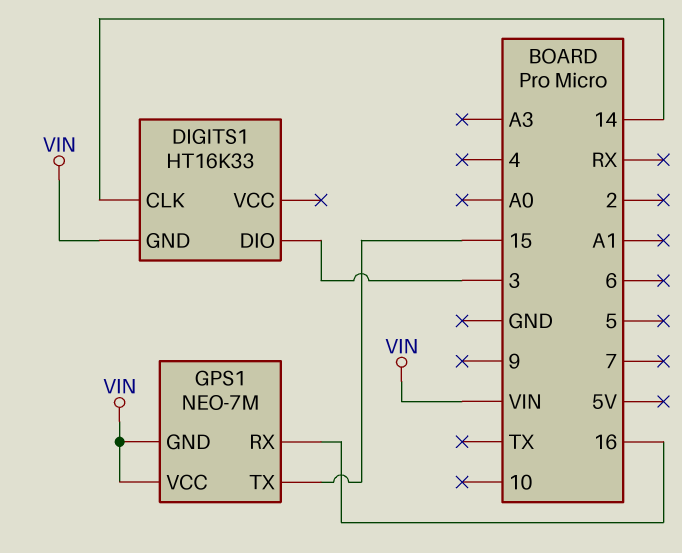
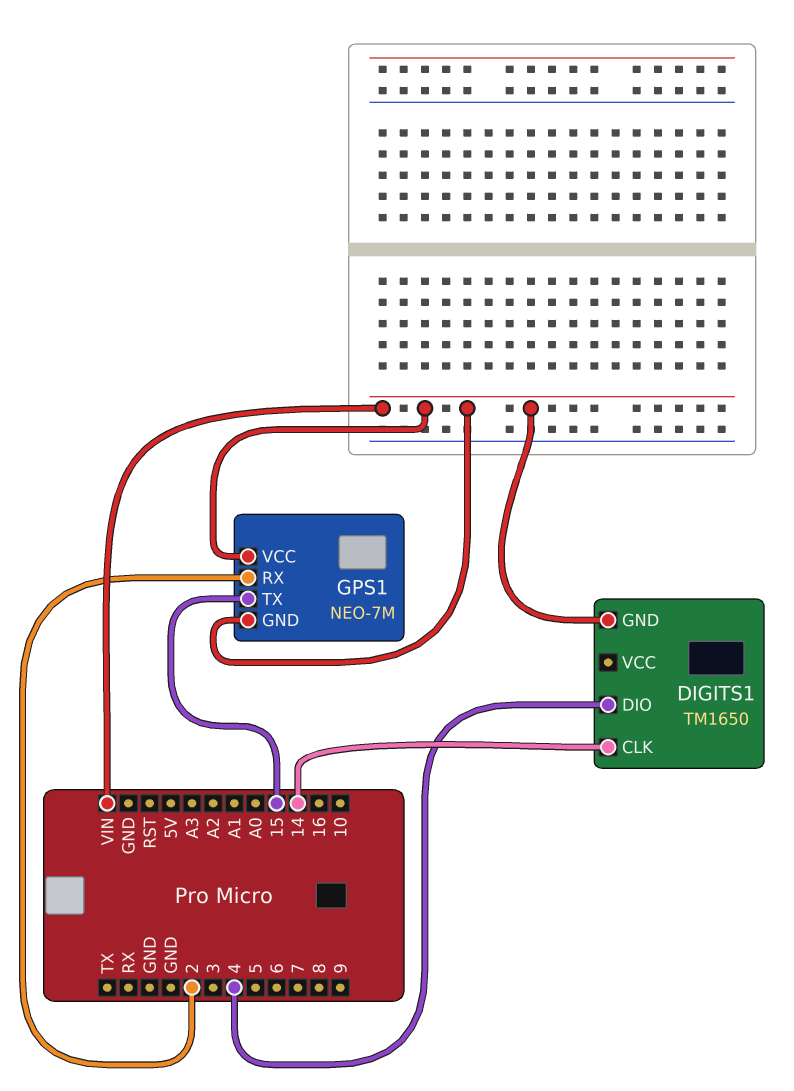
DIGITS1: HT16K33 -> TM1650
DIGITS1 pin DIO: 3 -> 4
GPS1 pin RX: 16 -> 2

